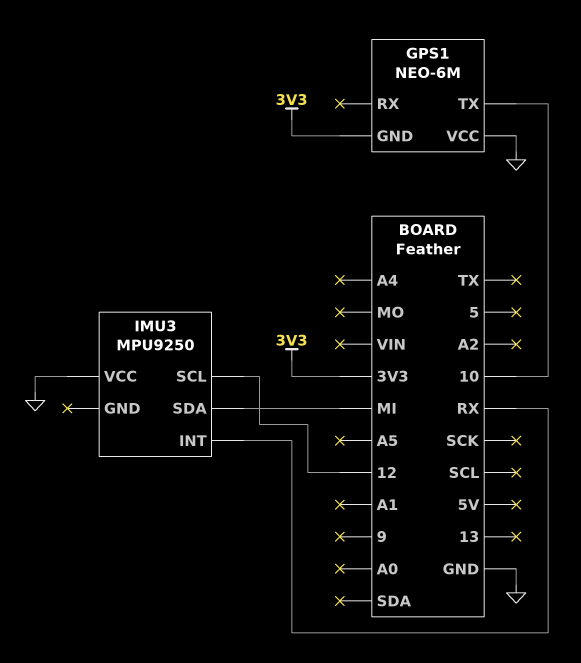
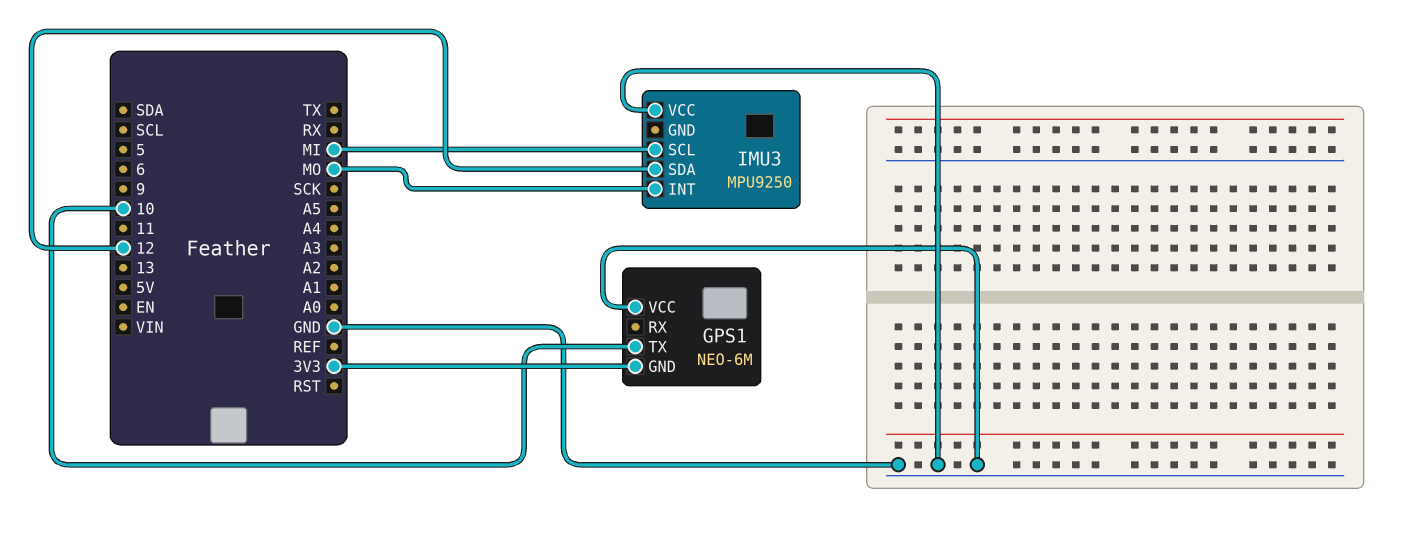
IMU3 pin INT: RX -> MO
IMU3 pin SCL: 12 -> MI
IMU3 pin SDA: MI -> 12

